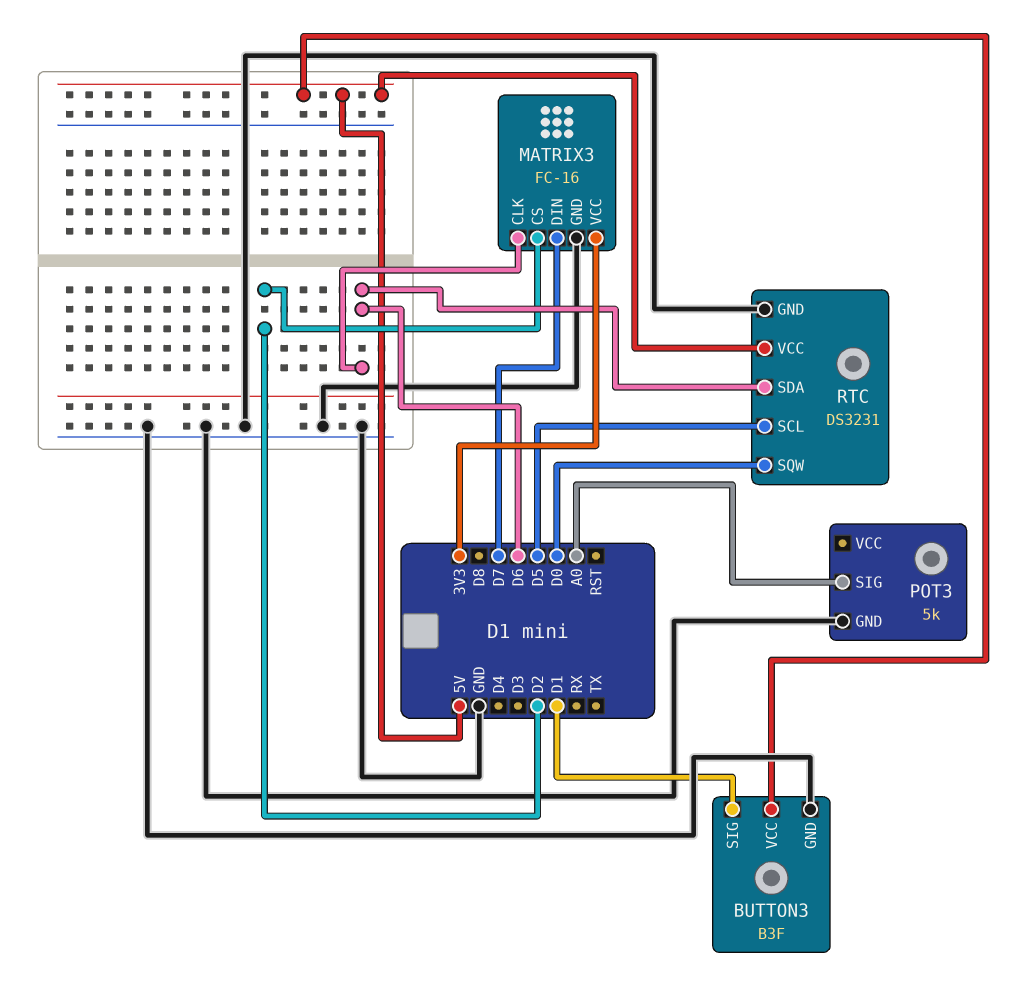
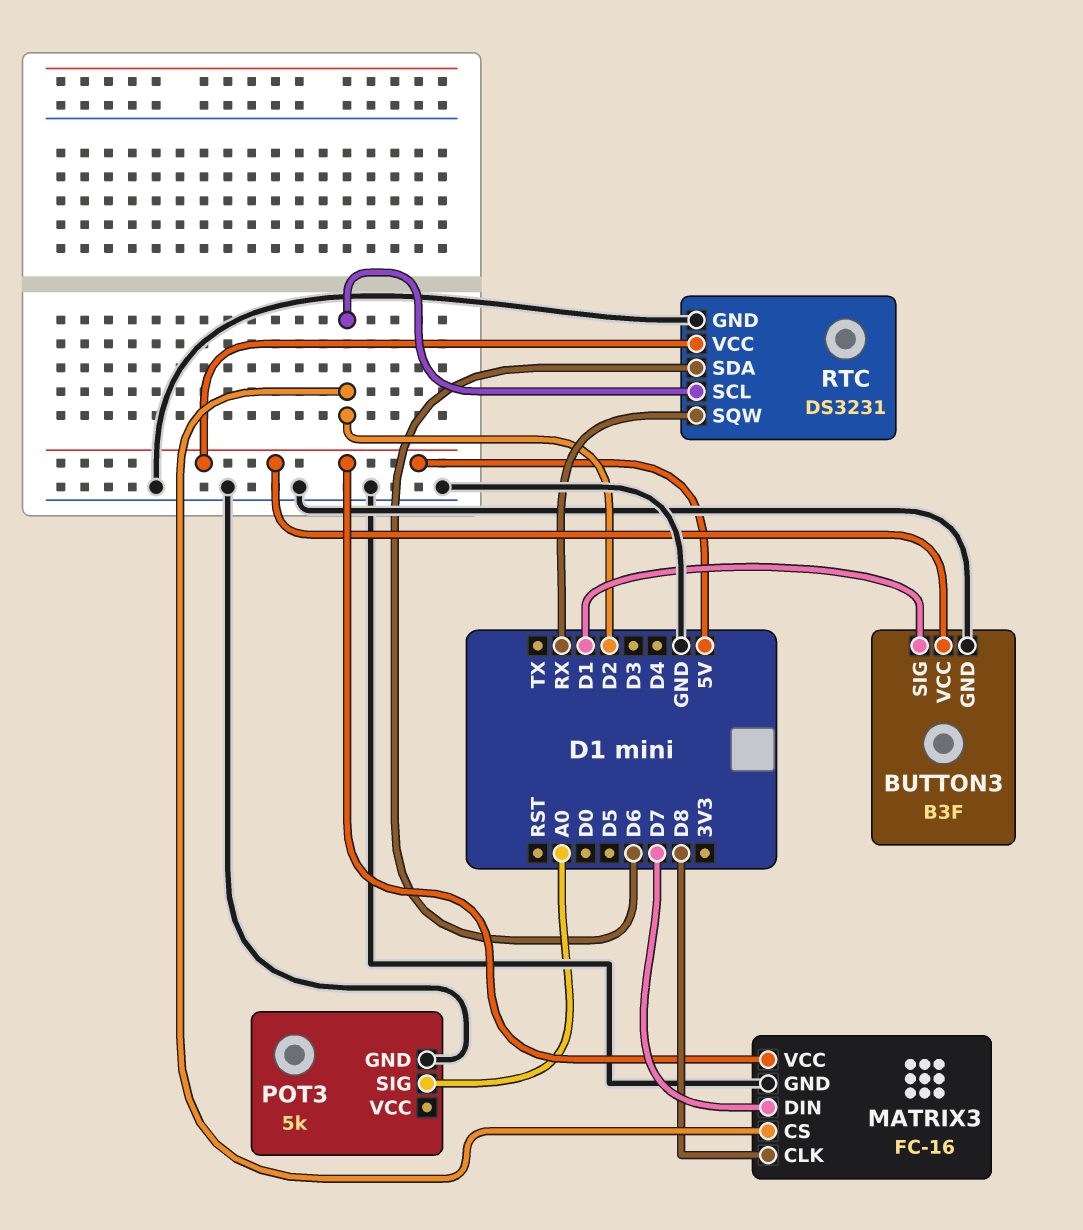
MATRIX3 pin CLK: D6 -> D8
MATRIX3 pin VCC: 3V3 -> 5V
RTC pin SCL: D5 -> D2
RTC pin SQW: D0 -> RX

